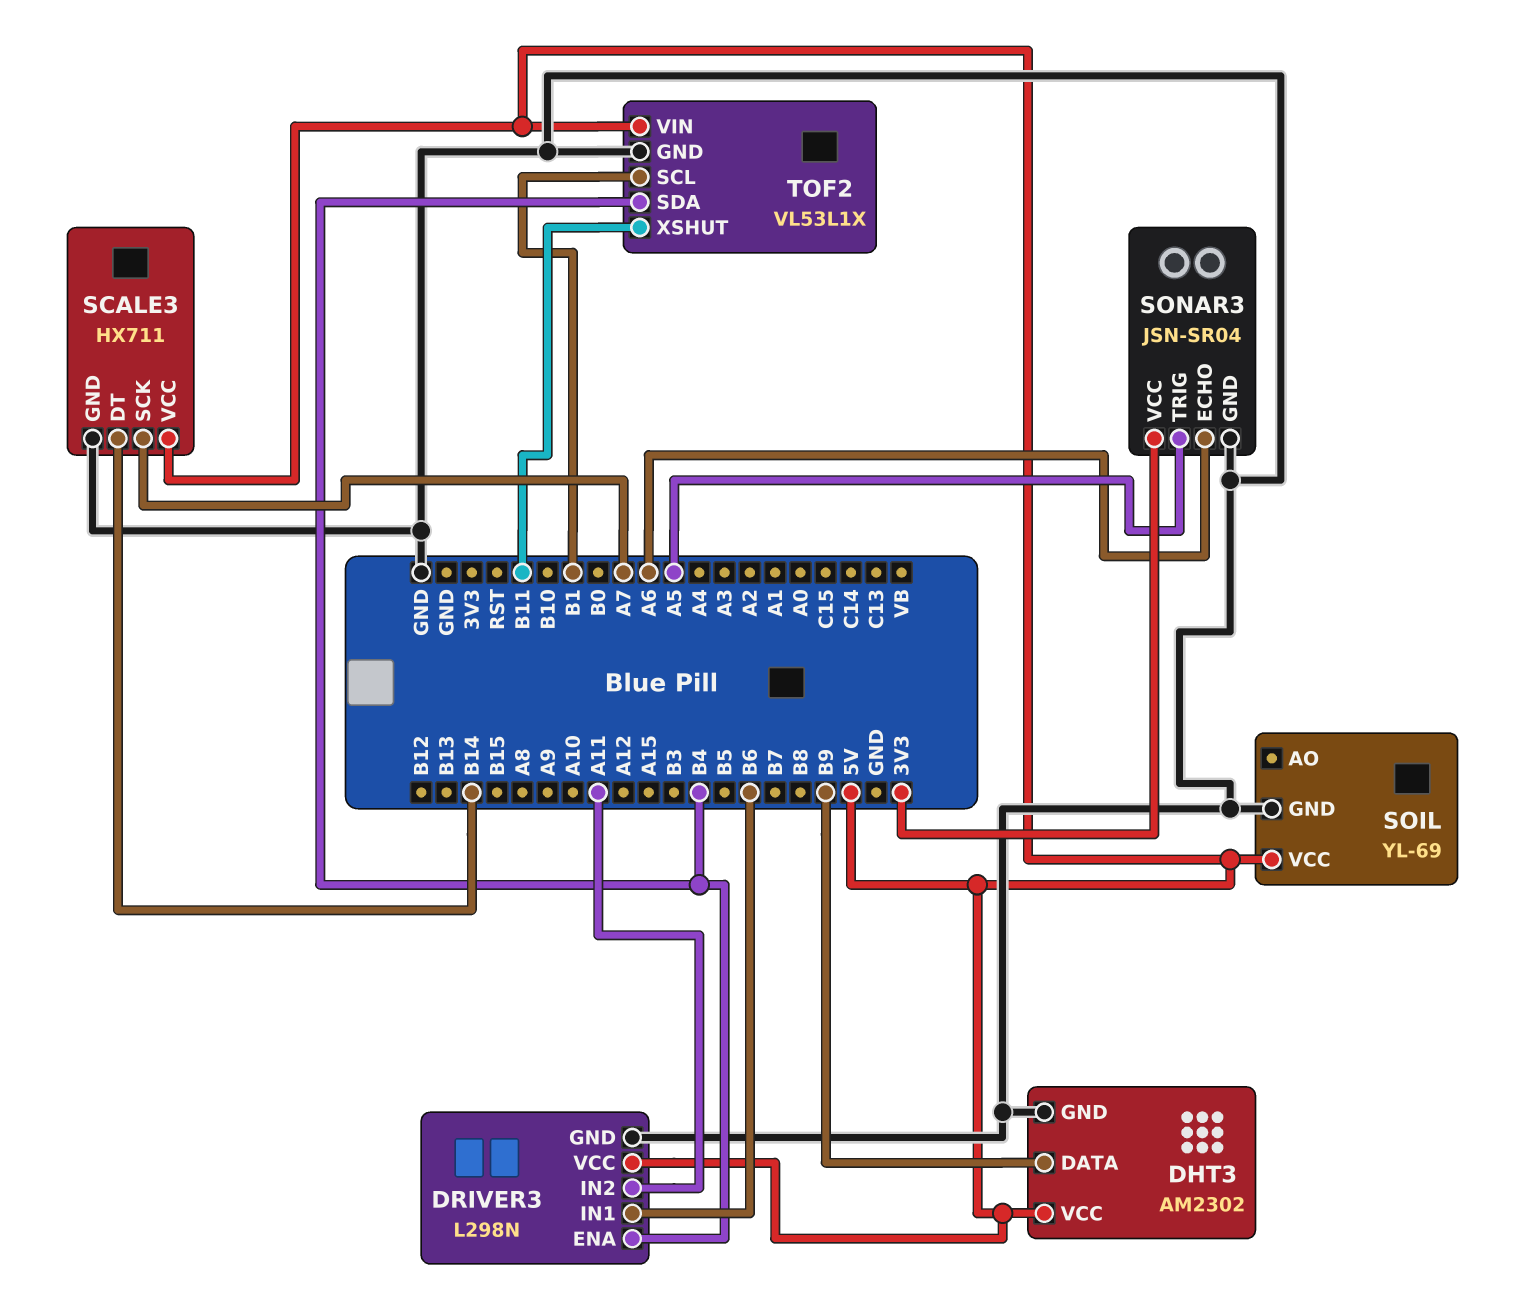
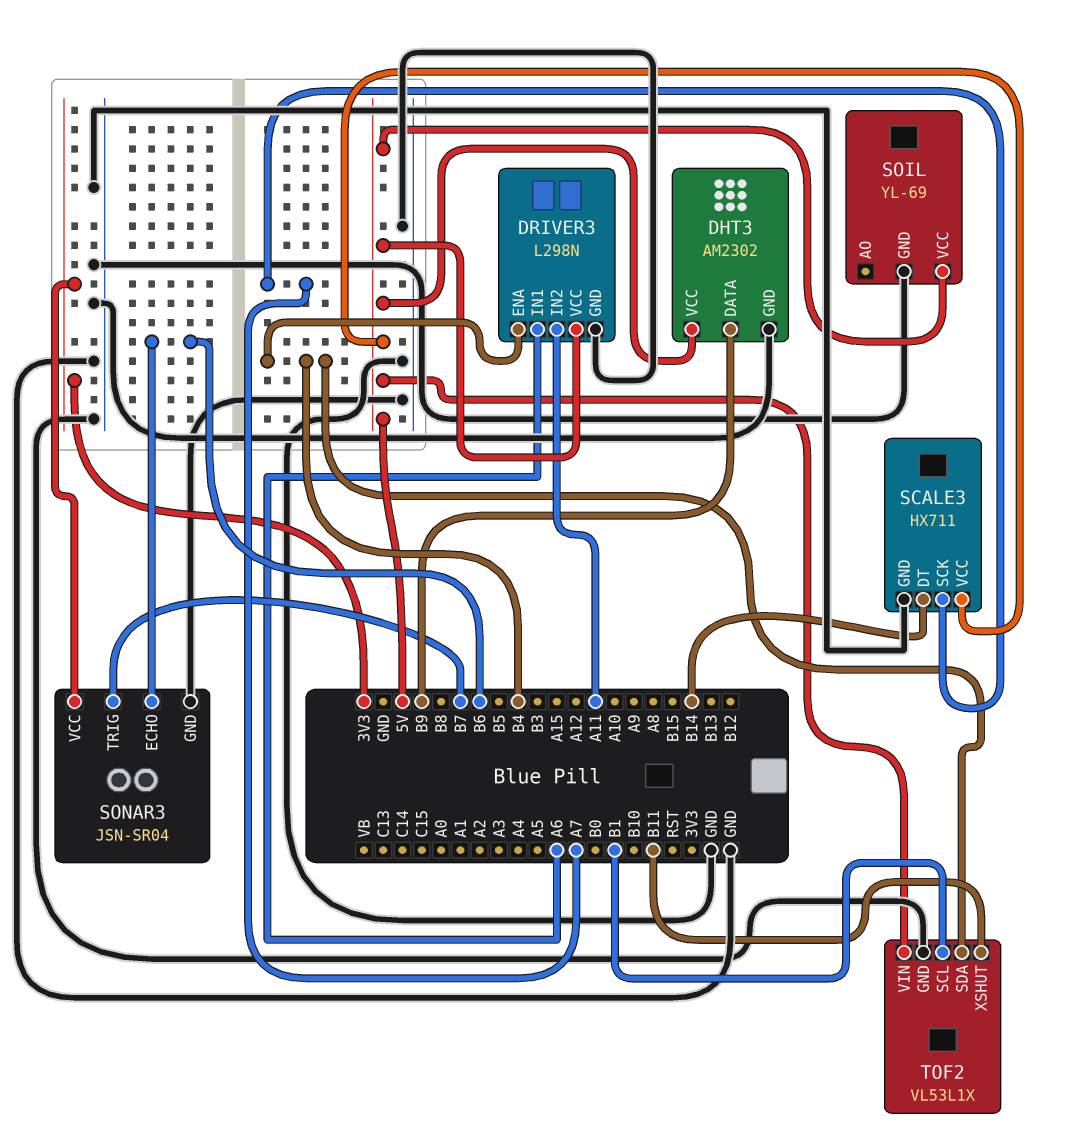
DRIVER3 pin IN1: B6 -> A6
SONAR3 pin ECHO: A6 -> B6
SONAR3 pin TRIG: A5 -> B7

